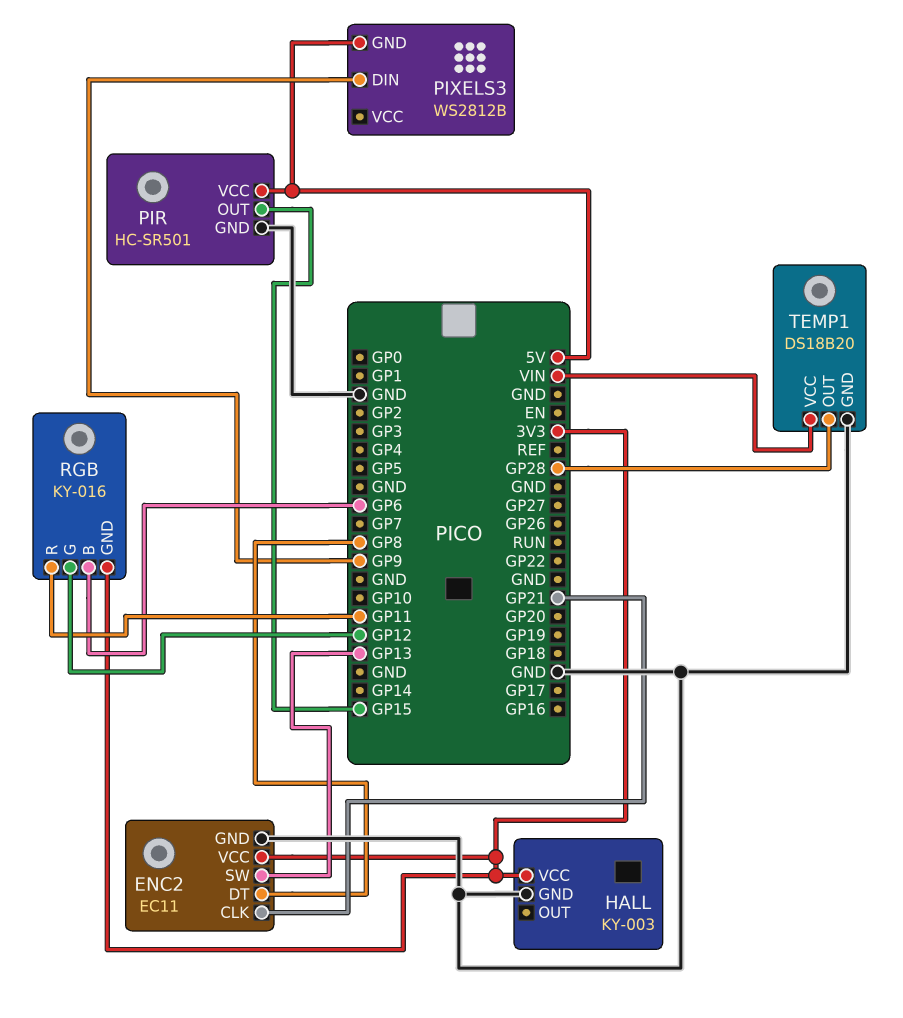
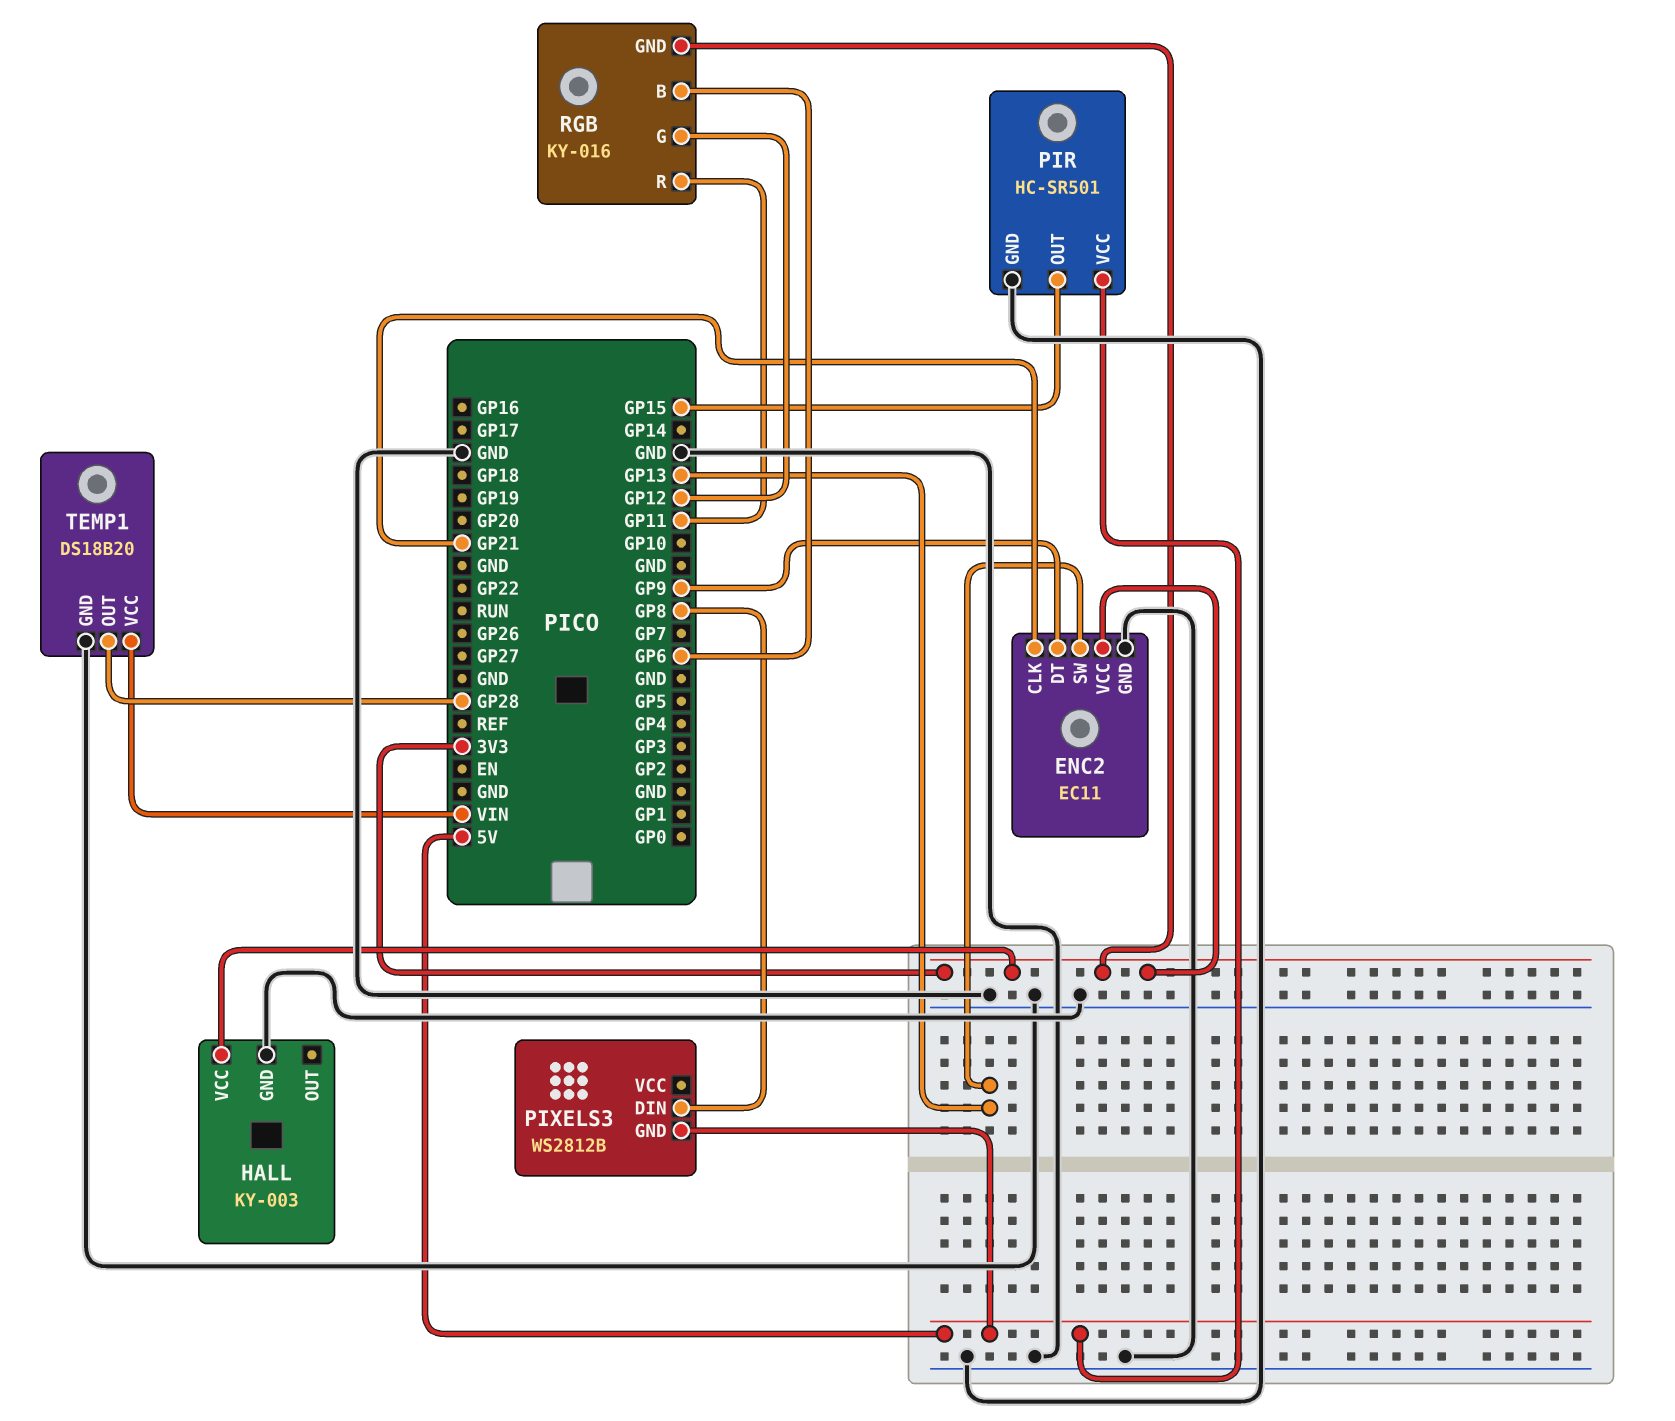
ENC2 pin DT: GP8 -> GP9
PIXELS3 pin DIN: GP9 -> GP8

